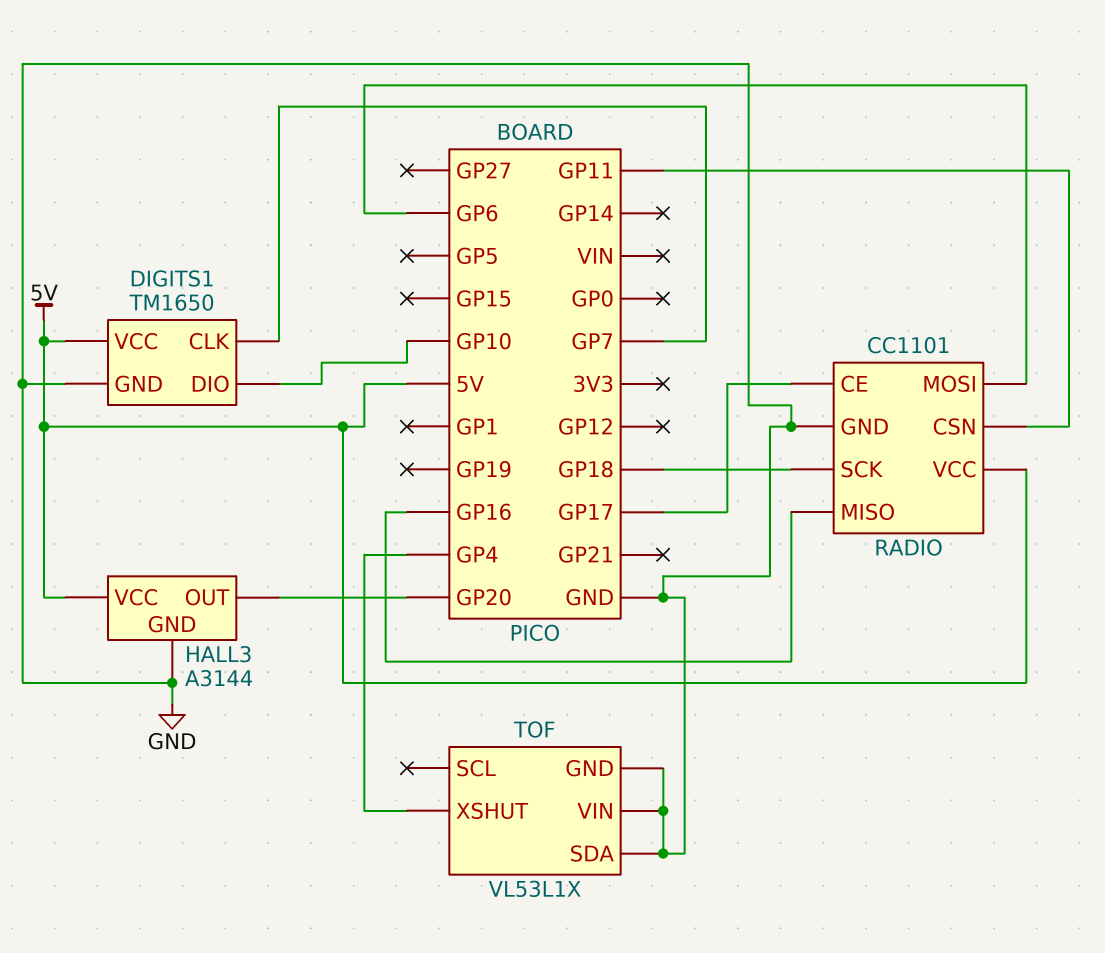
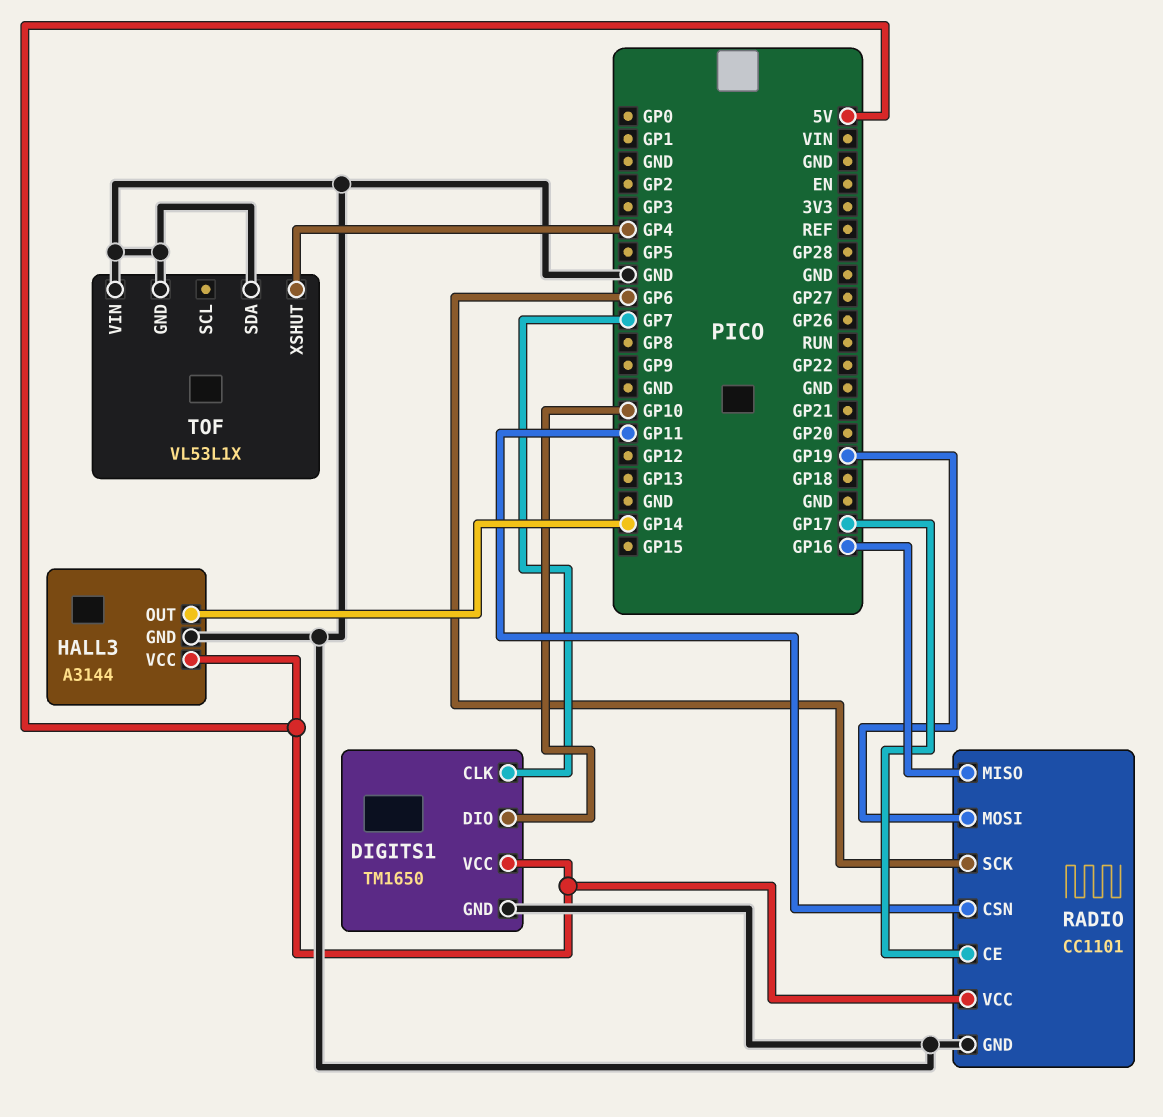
HALL3 pin OUT: GP20 -> GP14
RADIO pin MOSI: GP6 -> GP19
RADIO pin SCK: GP18 -> GP6

